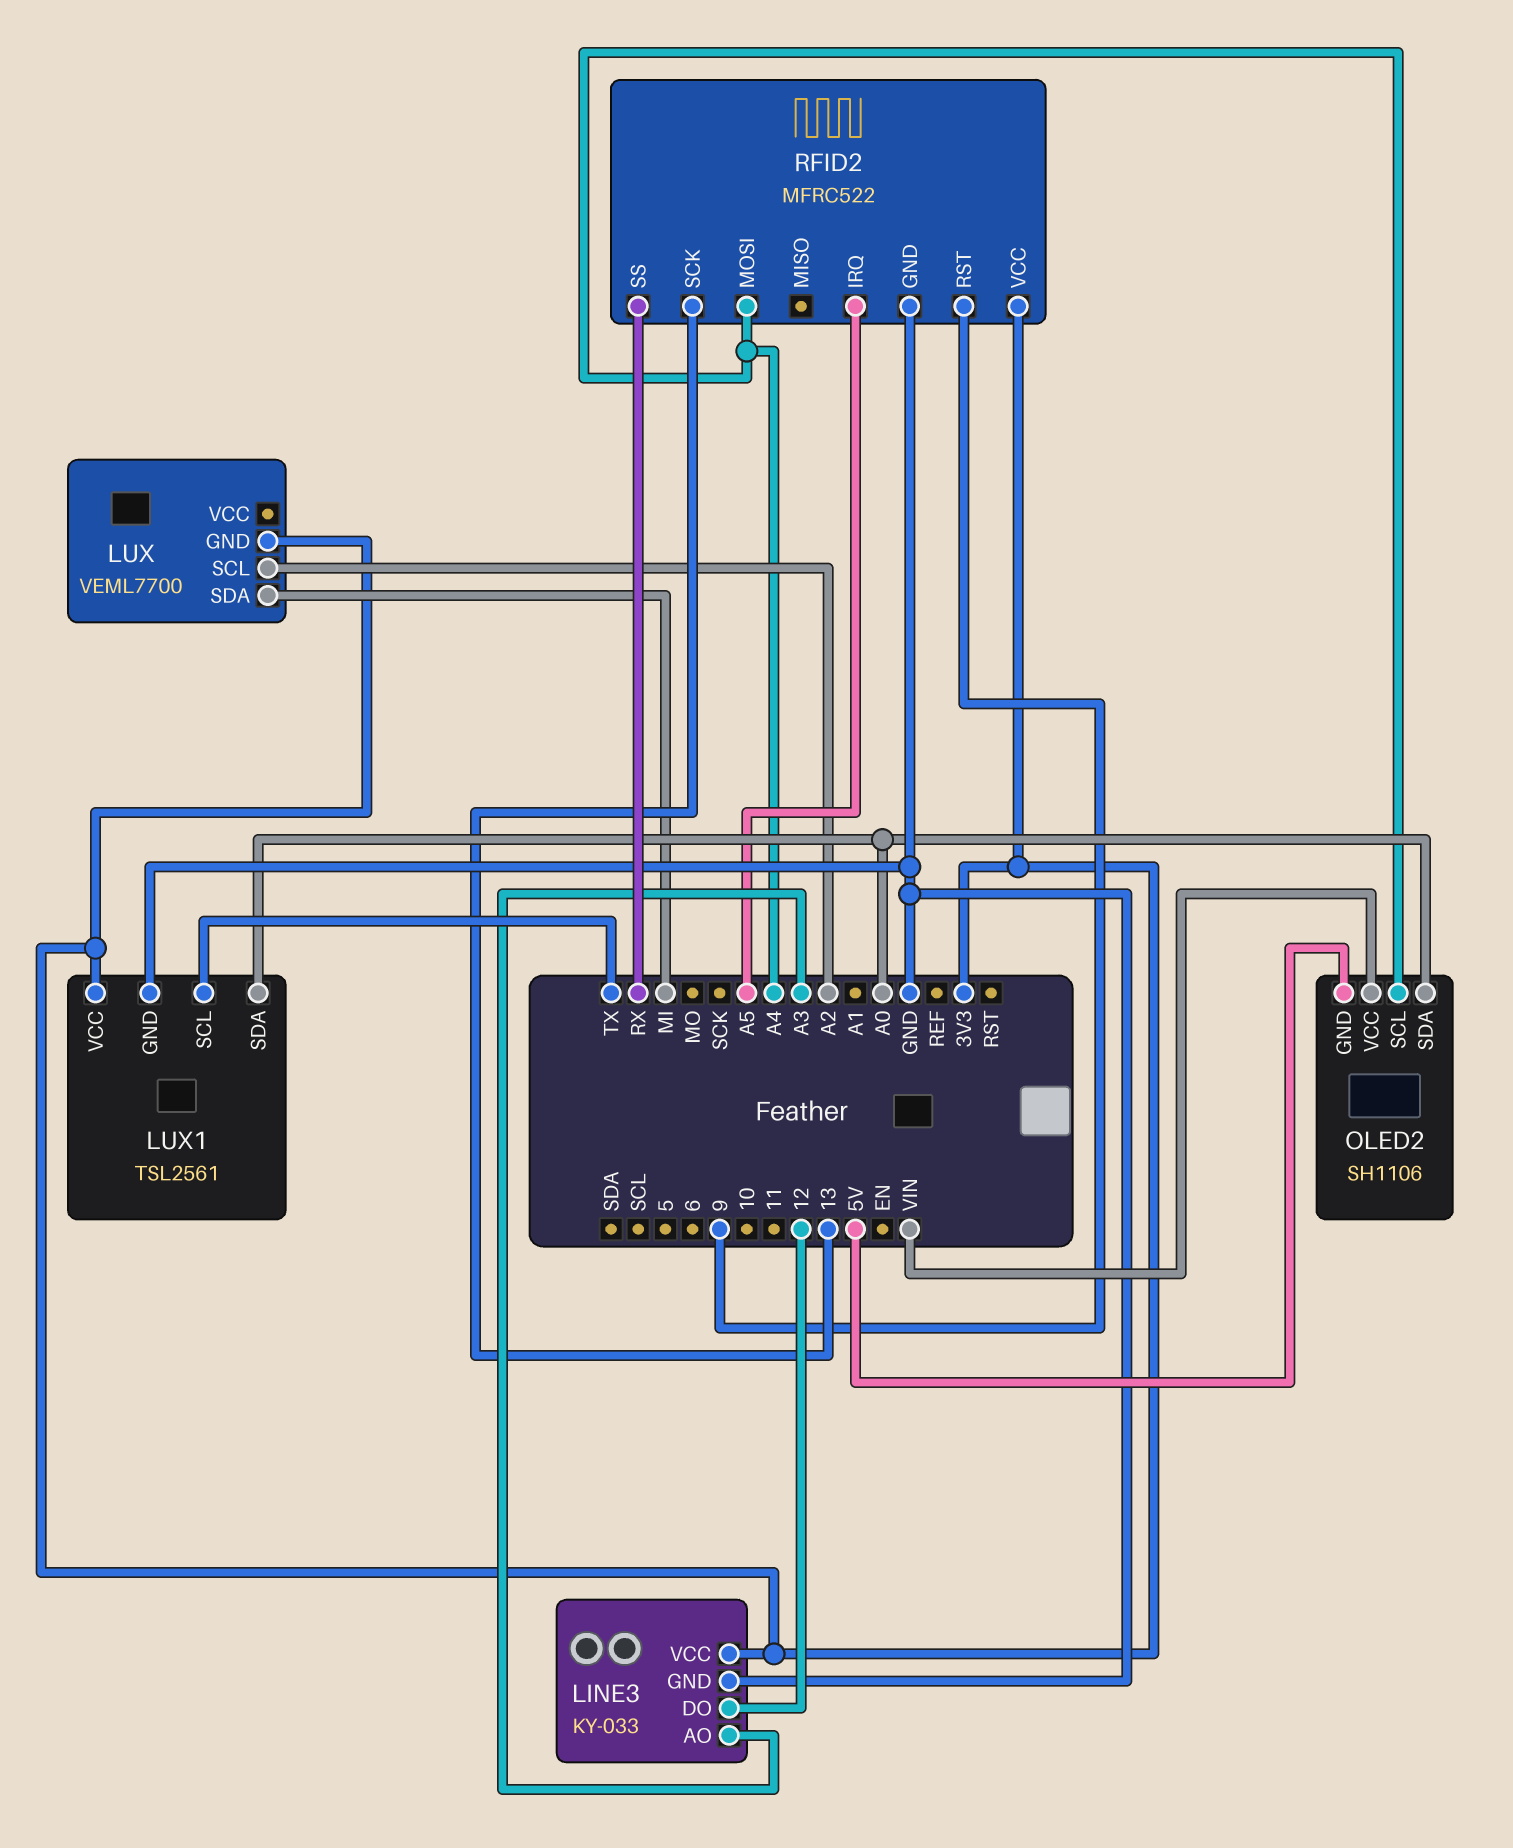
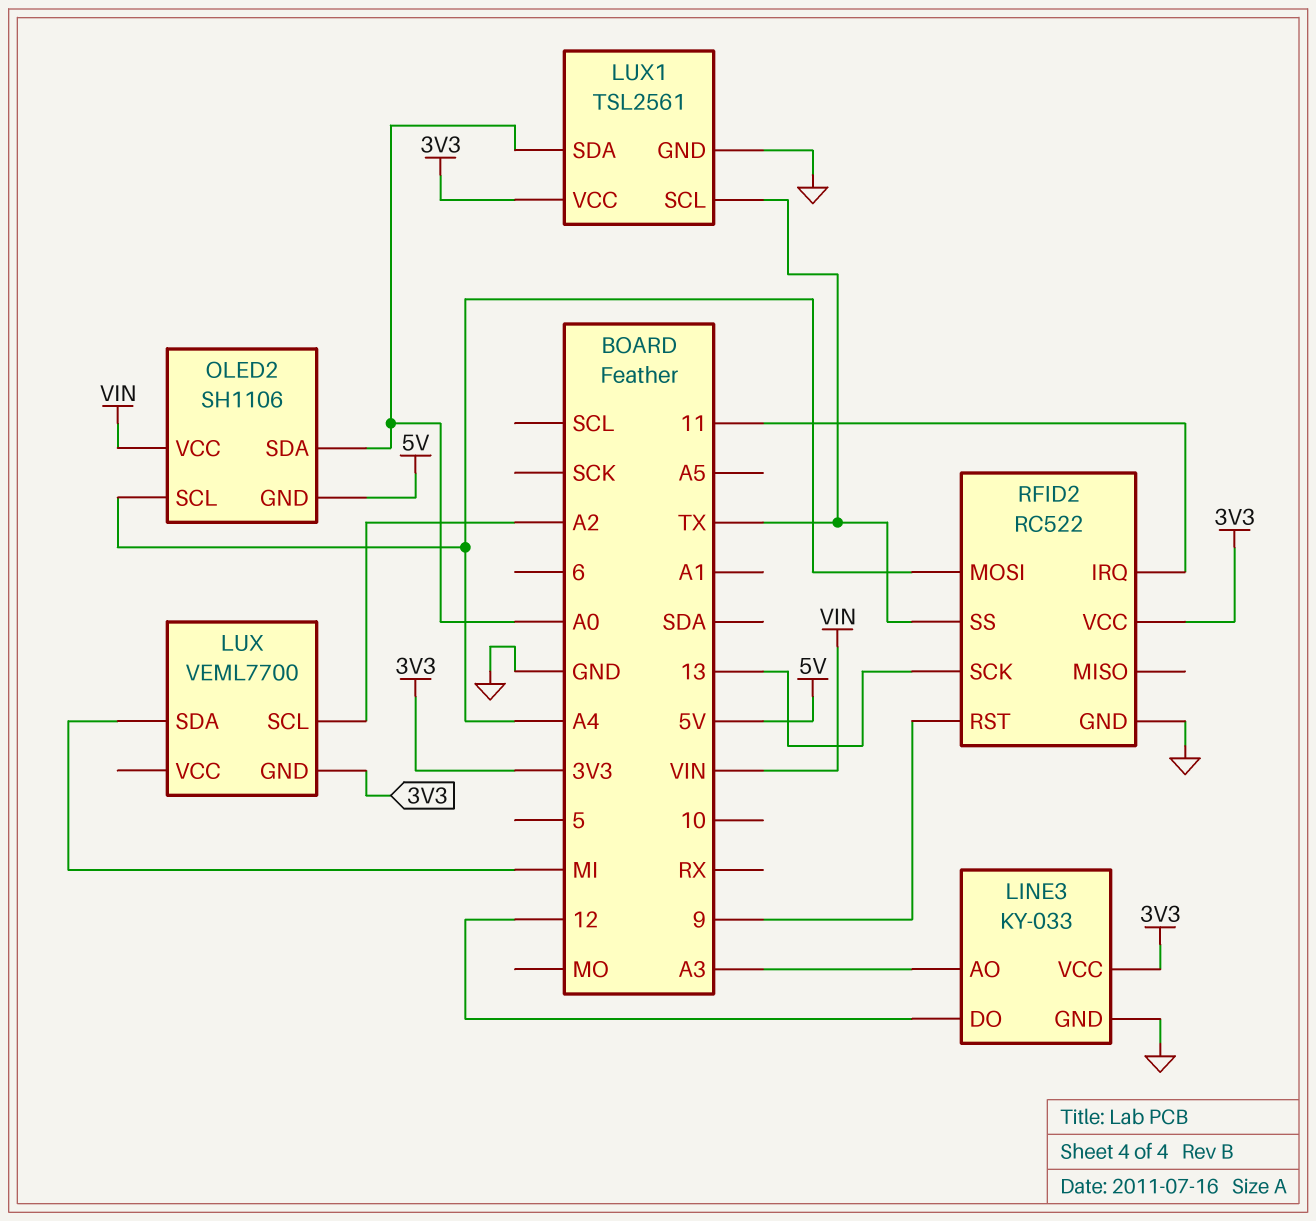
RFID2: MFRC522 -> RC522
RFID2 pin IRQ: A5 -> 11
RFID2 pin SS: RX -> TX

